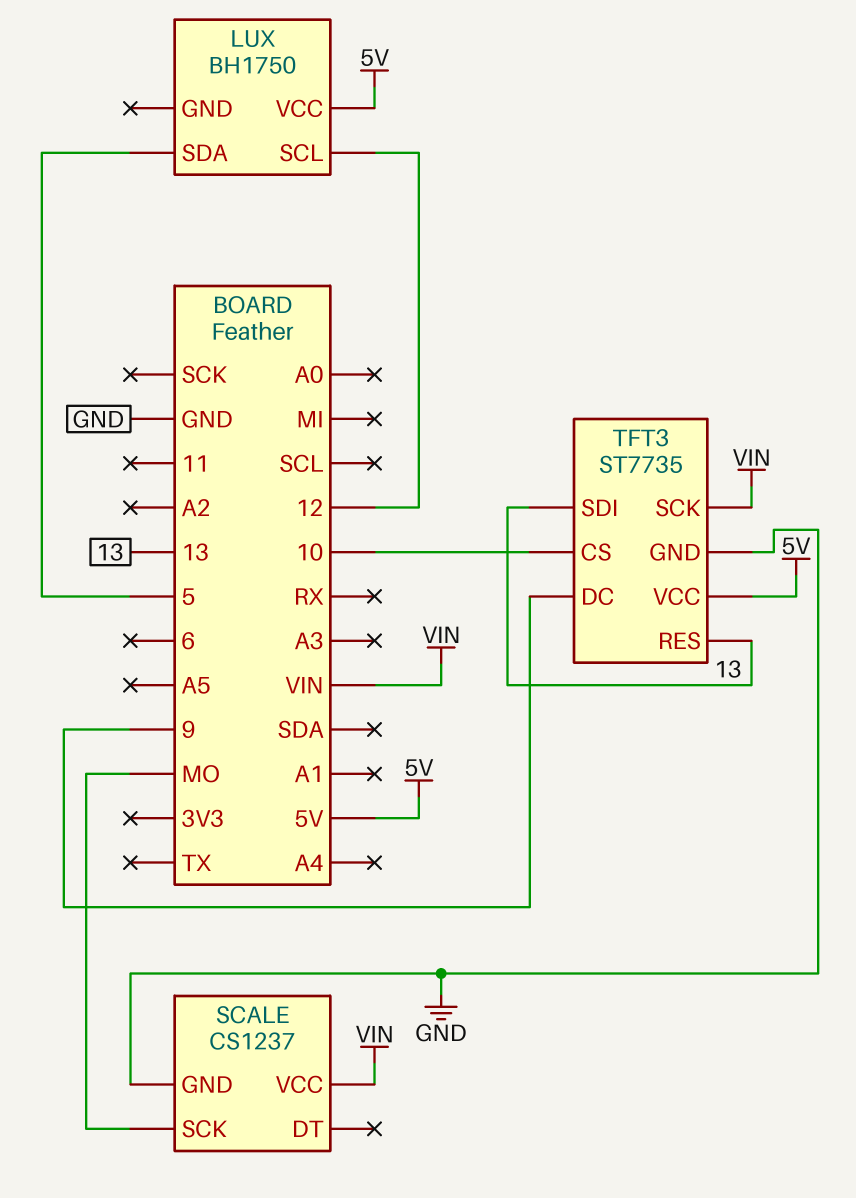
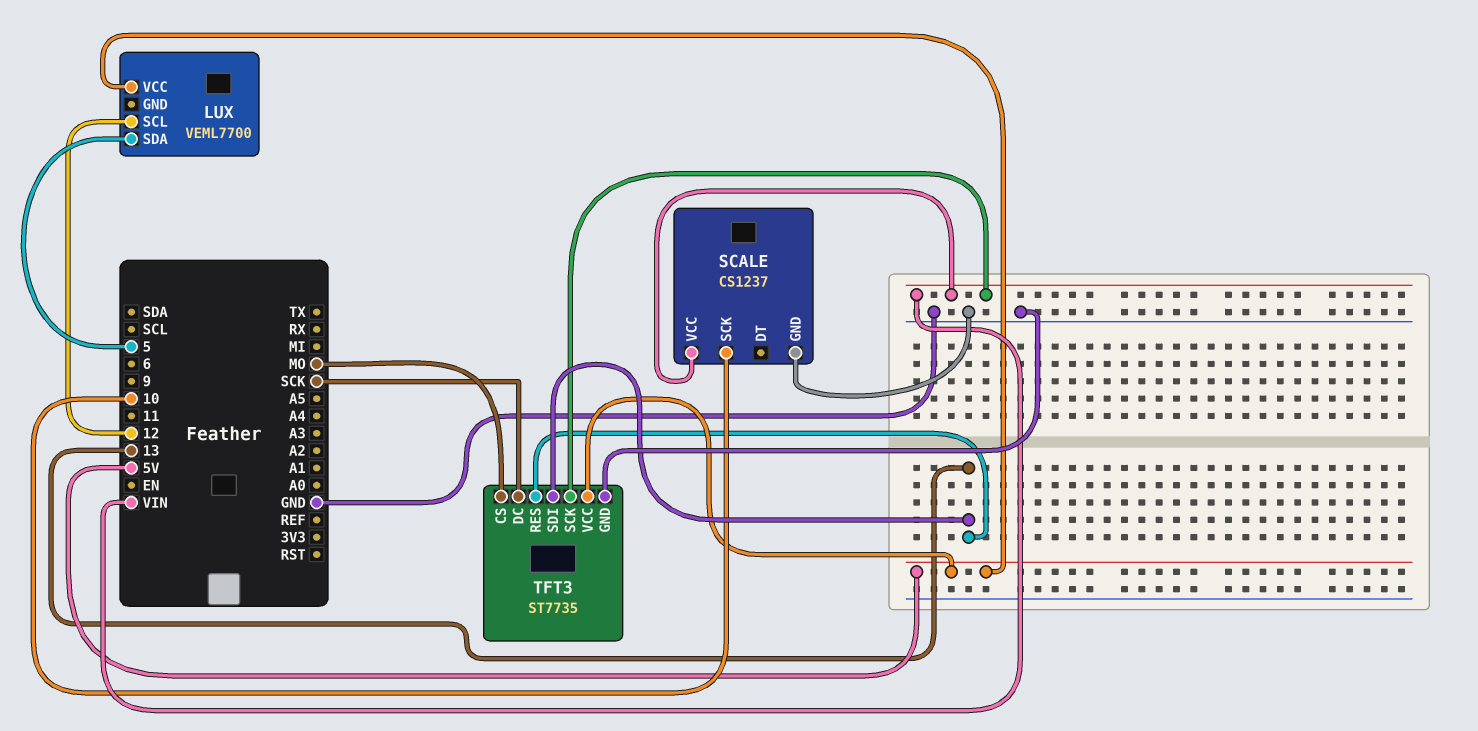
LUX: BH1750 -> VEML7700
SCALE pin SCK: MO -> 10
TFT3 pin CS: 10 -> MO
TFT3 pin DC: 9 -> SCK

